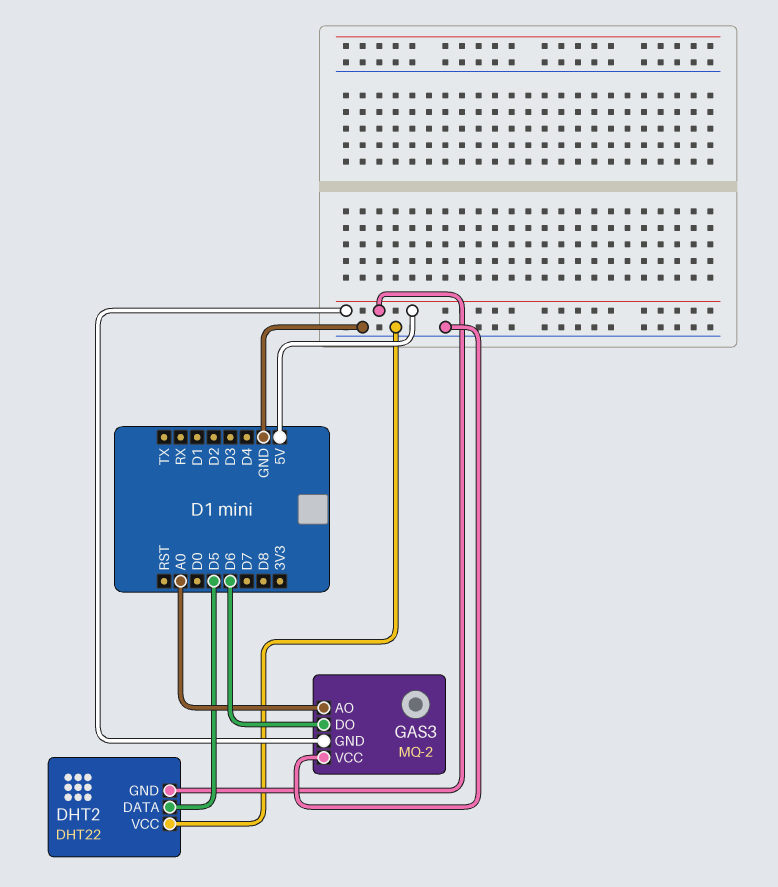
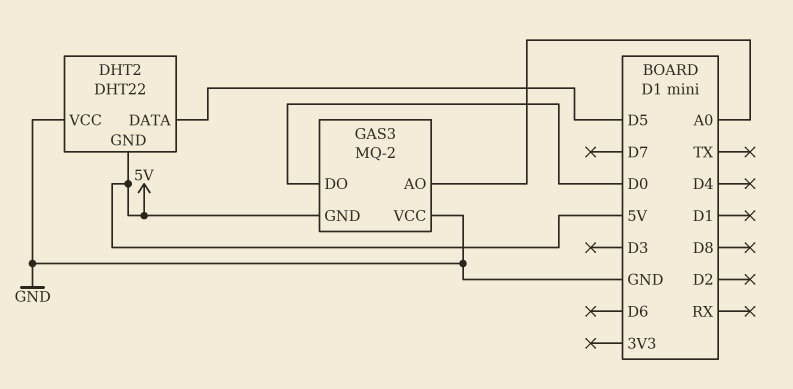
GAS3 pin DO: D6 -> D0

